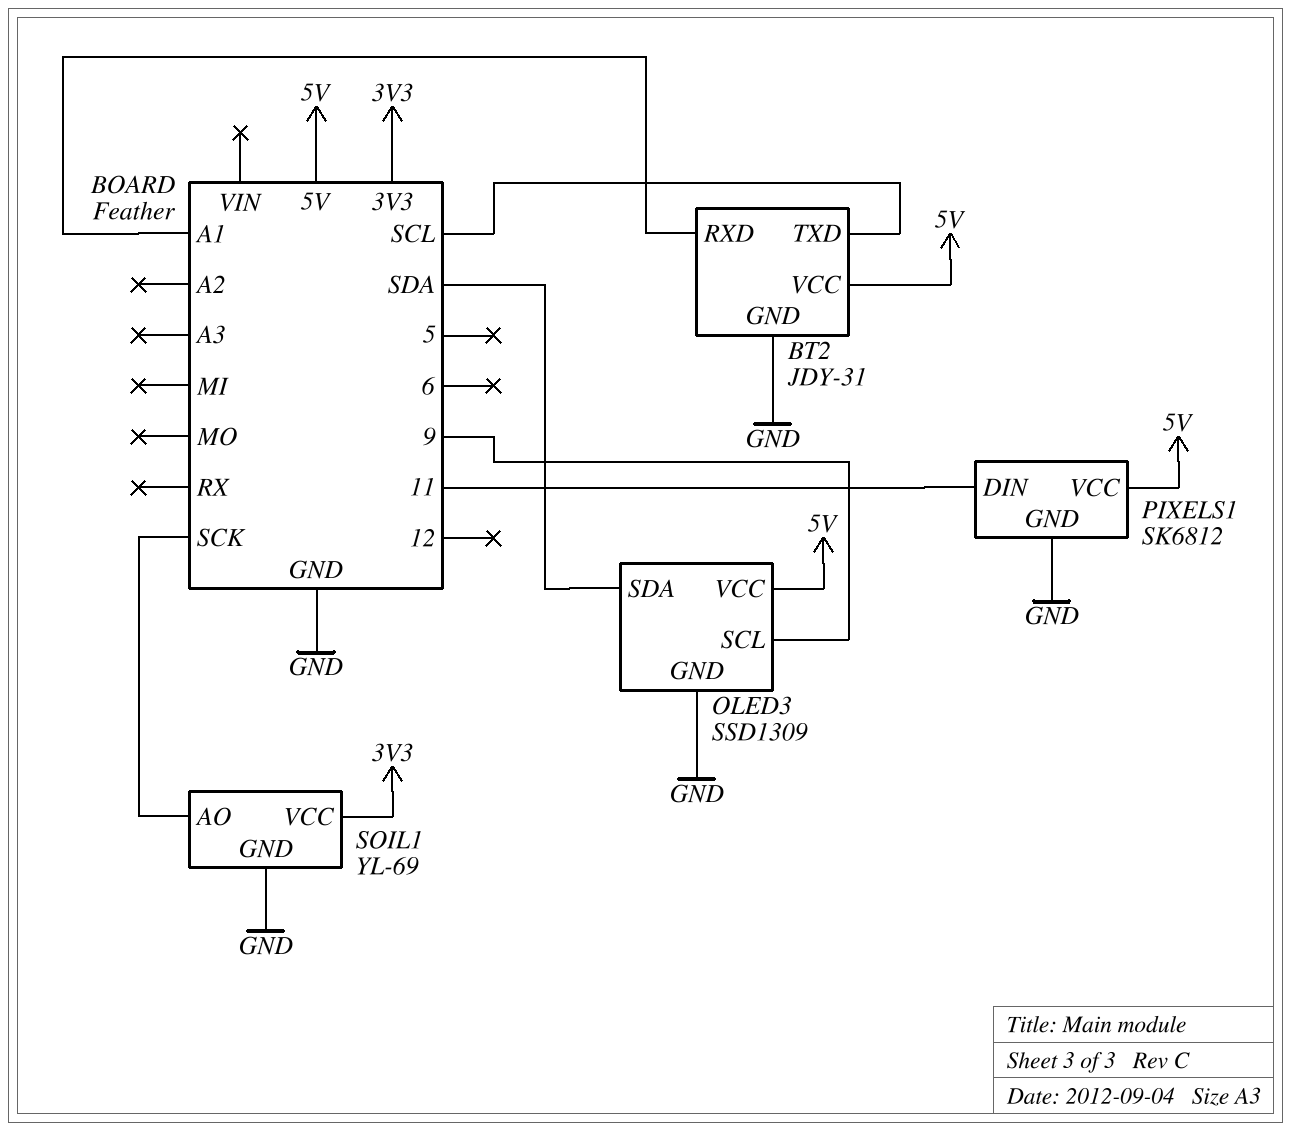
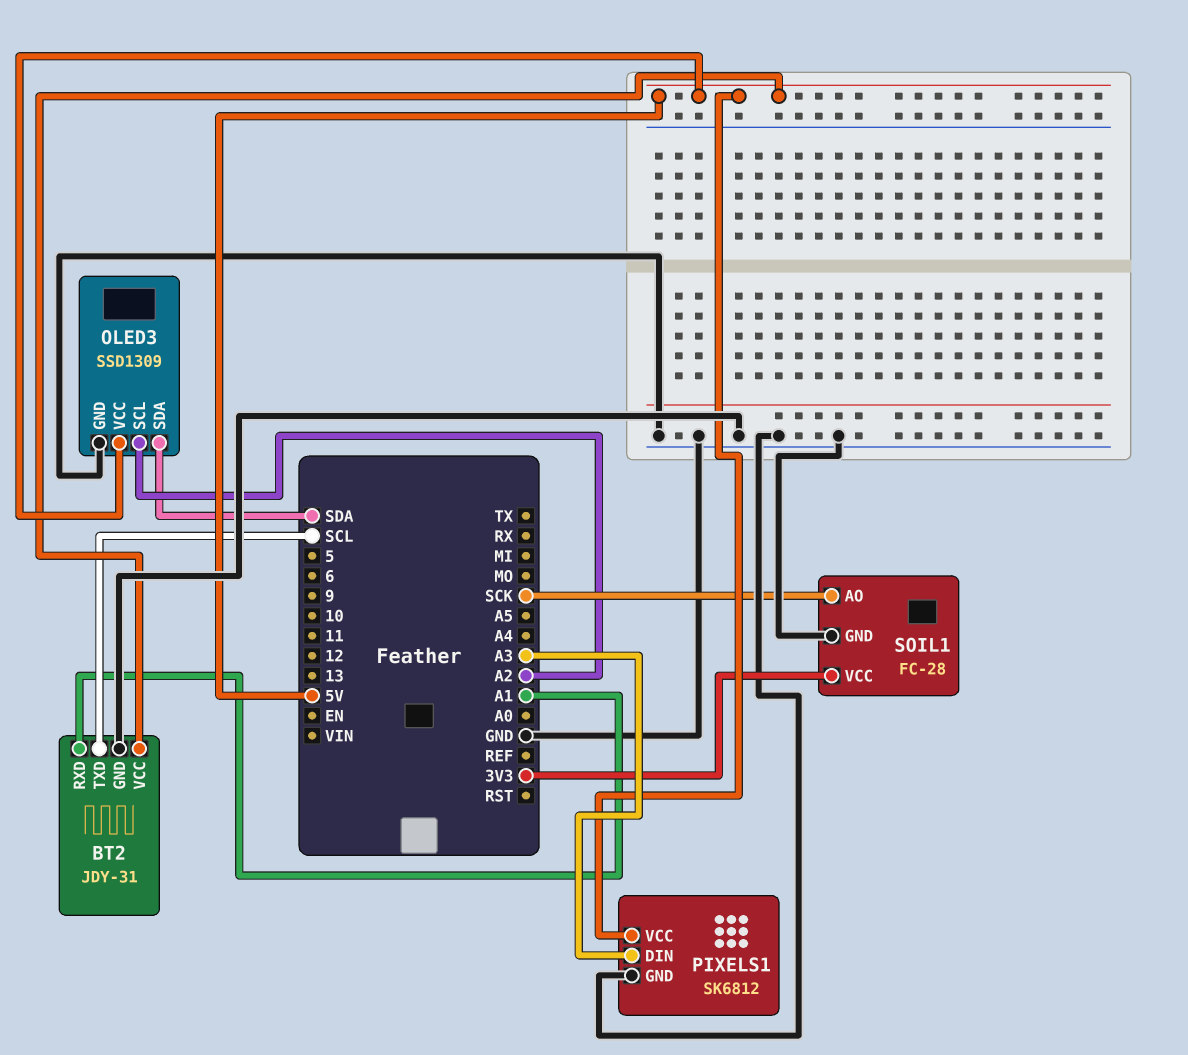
OLED3 pin SCL: 9 -> A2
PIXELS1 pin DIN: 11 -> A3
SOIL1: YL-69 -> FC-28

